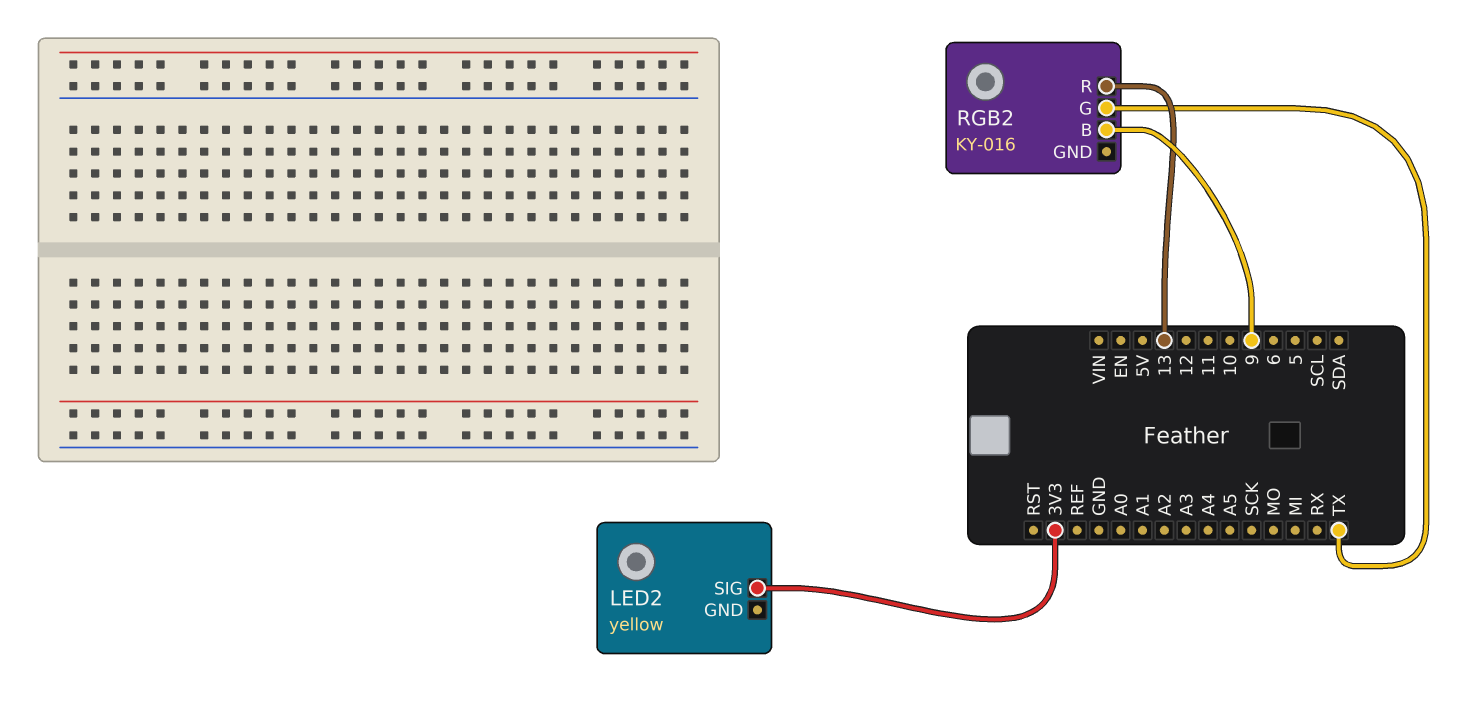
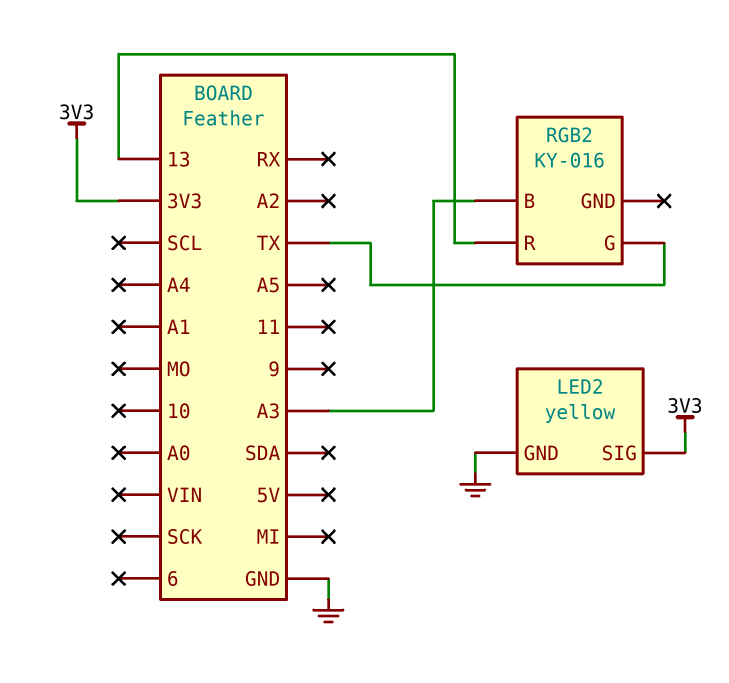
LED2 pin GND: none -> GND
RGB2 pin B: 9 -> A3

